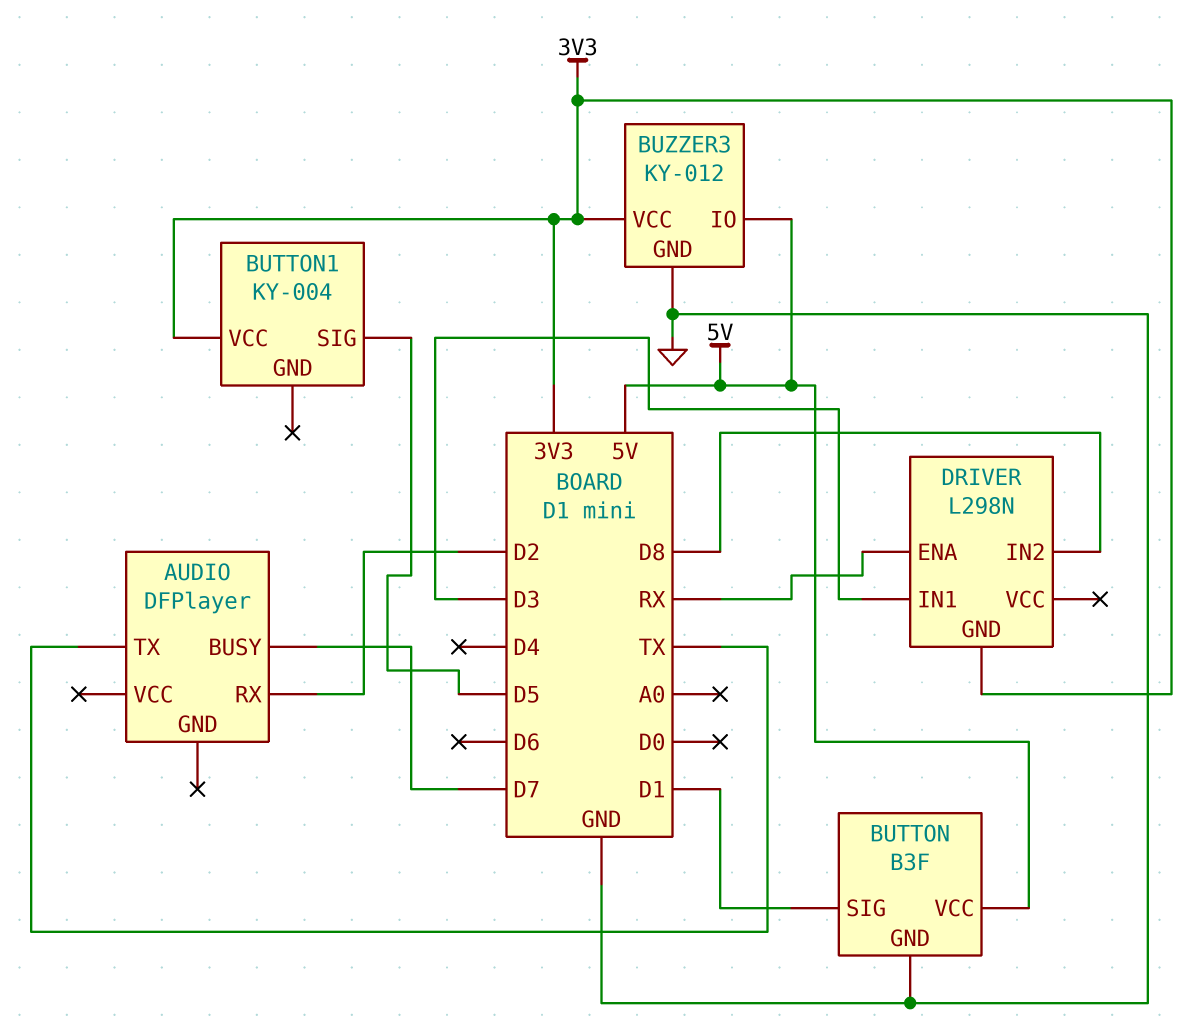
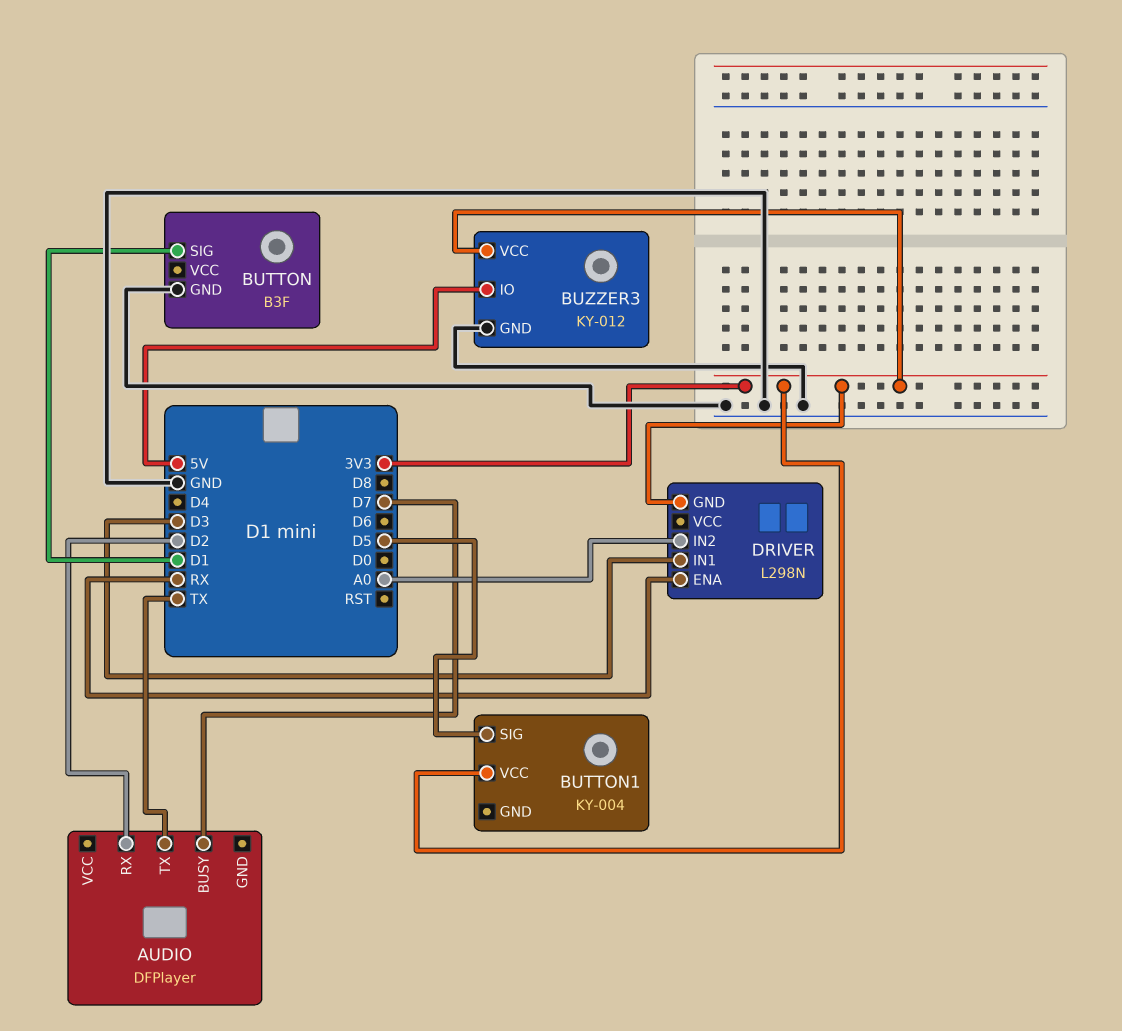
BUTTON pin VCC: 5V -> none
DRIVER pin IN2: D8 -> A0

